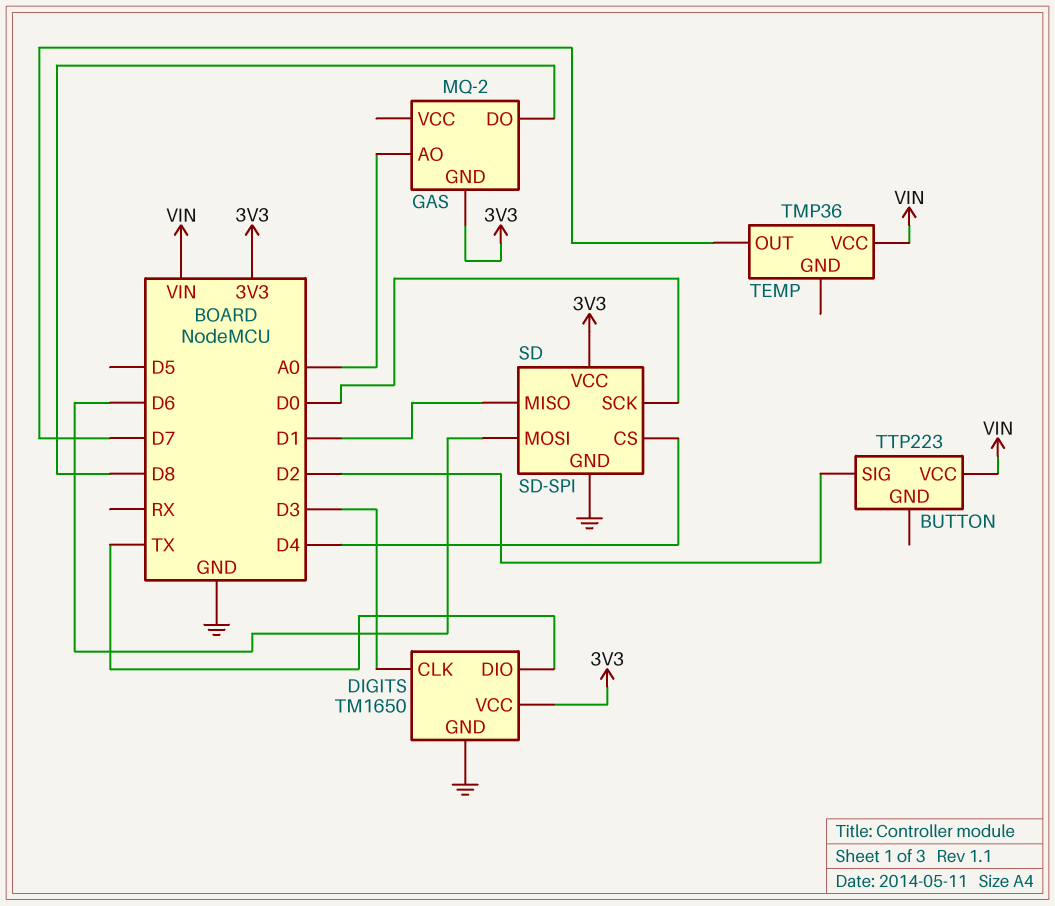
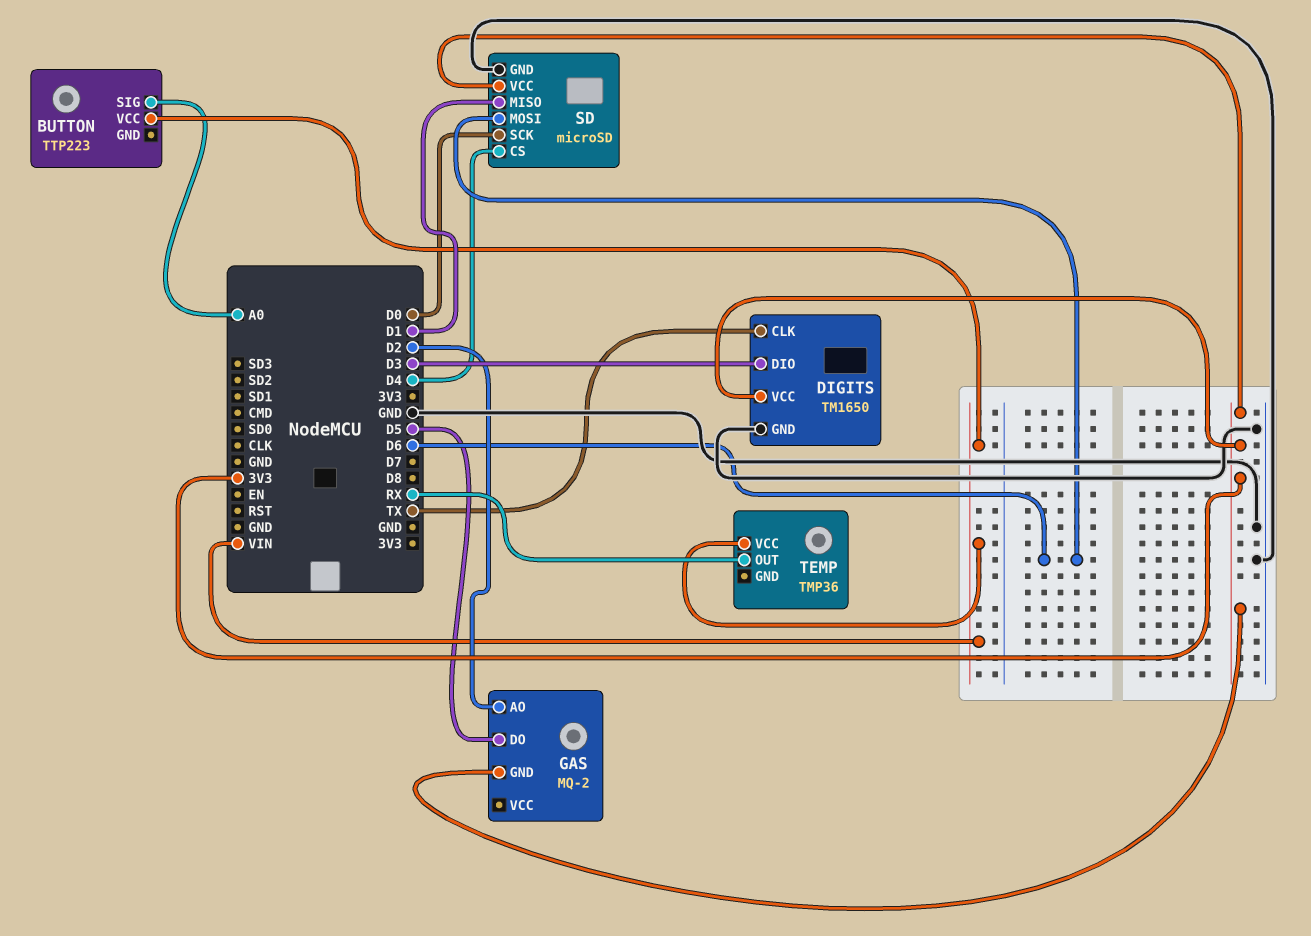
BUTTON pin SIG: D2 -> A0
DIGITS pin CLK: D3 -> TX
DIGITS pin DIO: TX -> D3
GAS pin AO: A0 -> D2
GAS pin DO: D8 -> D5
SD: SD-SPI -> microSD
TEMP pin OUT: D7 -> RX

